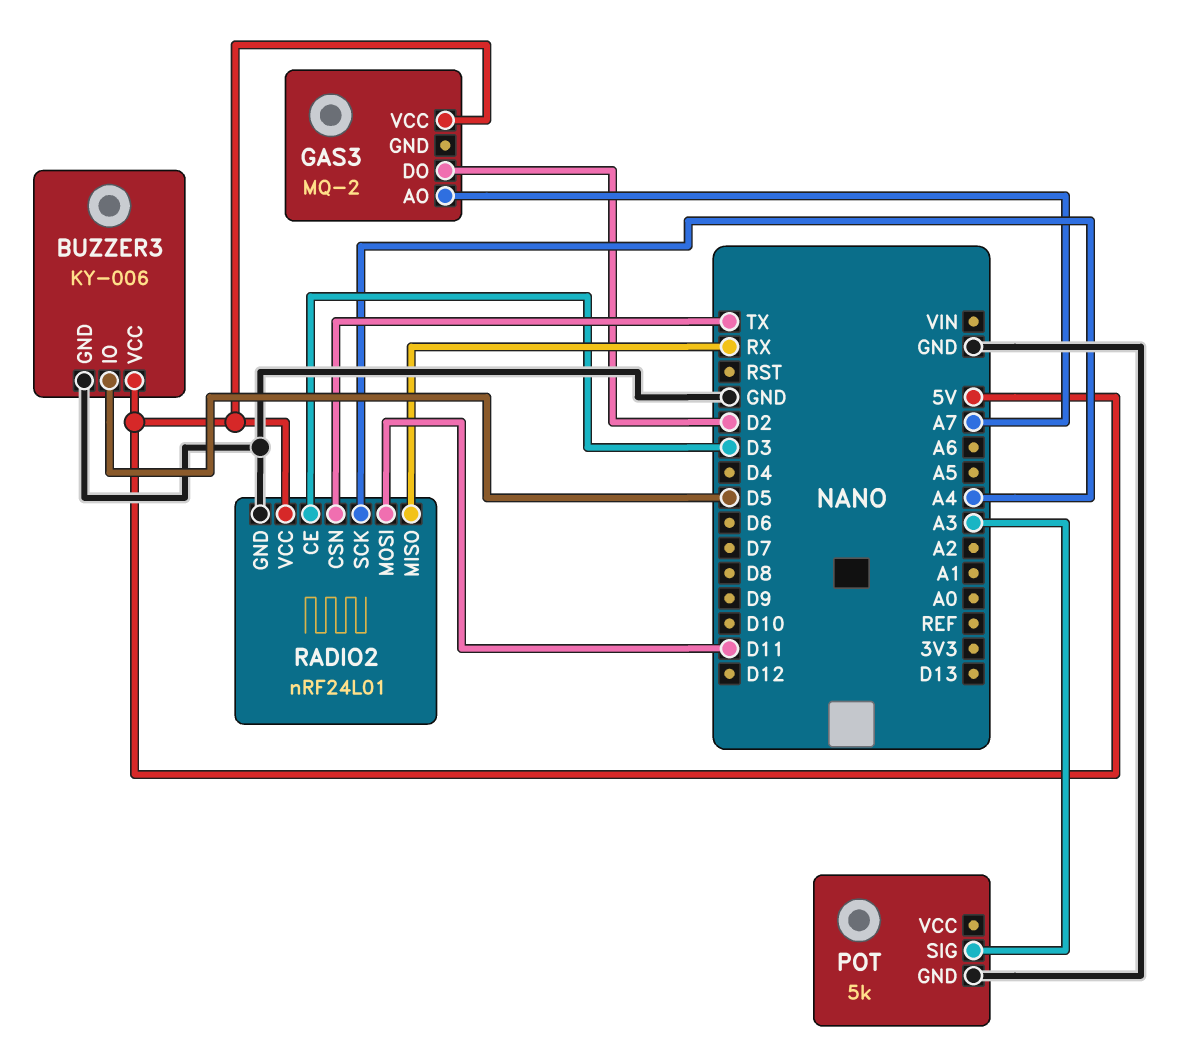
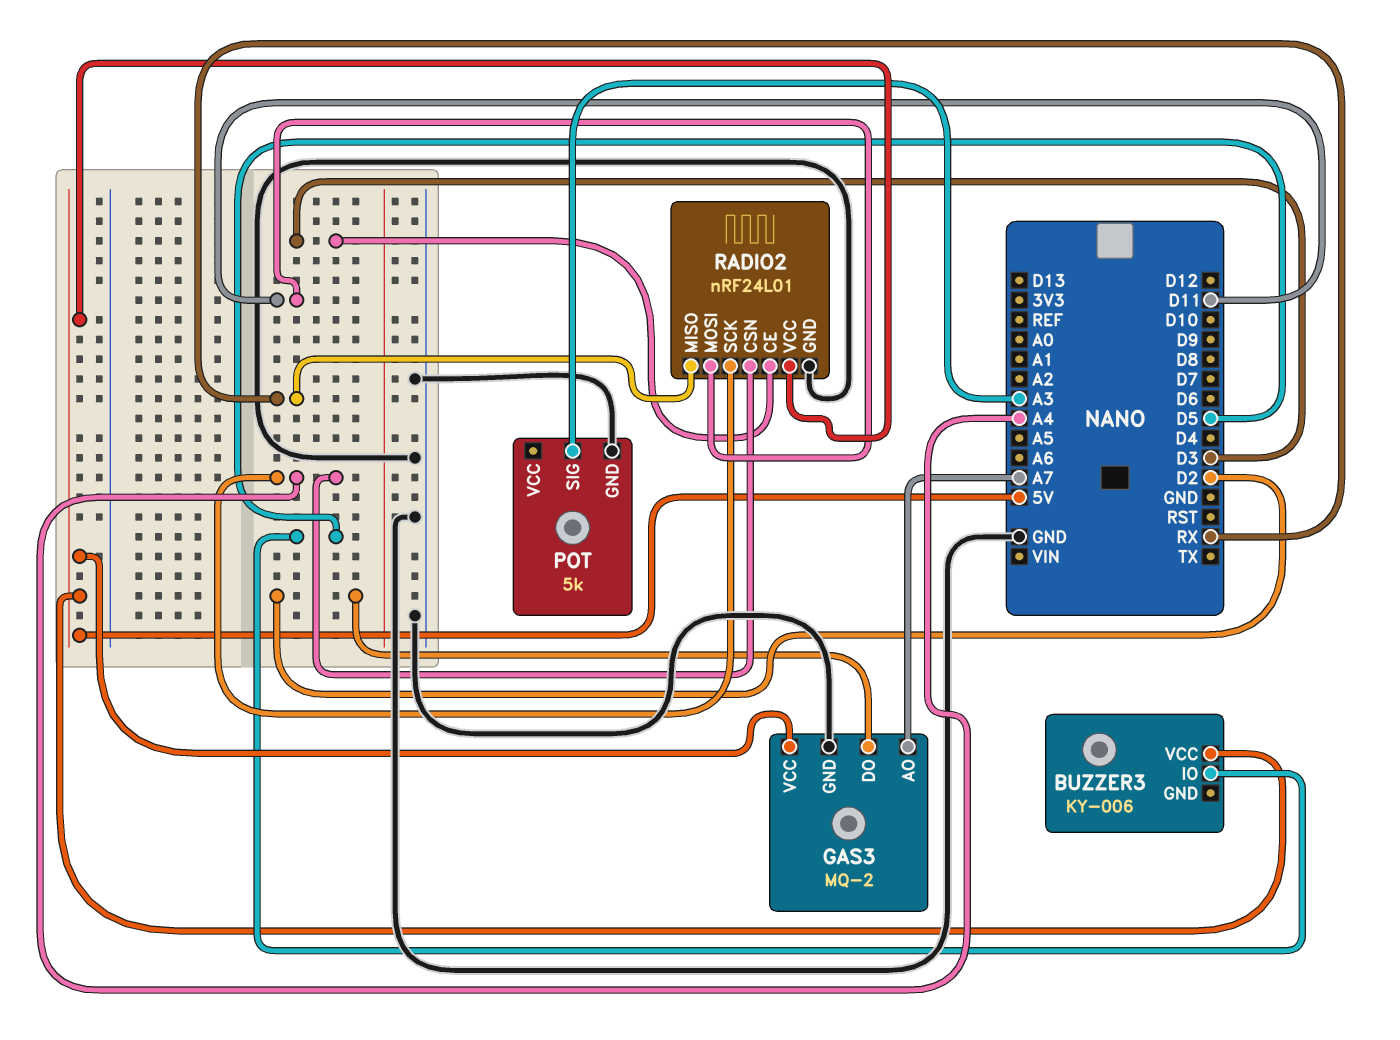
BUZZER3 pin GND: GND -> none
GAS3 pin GND: none -> GND
RADIO2 pin CSN: TX -> A4

